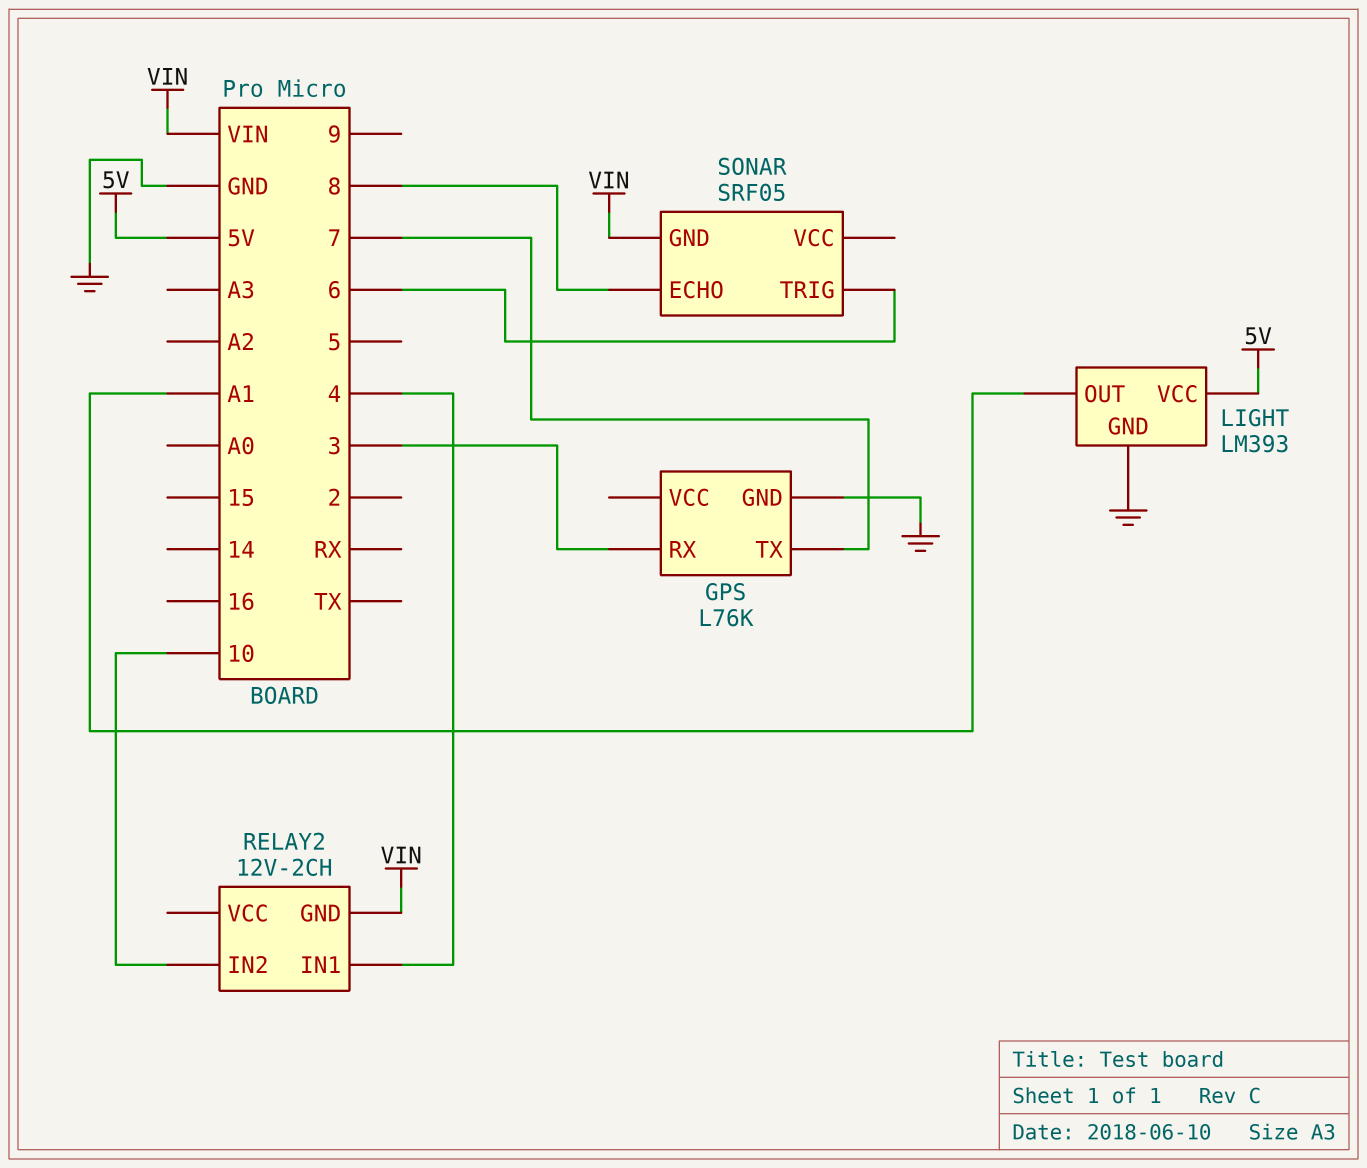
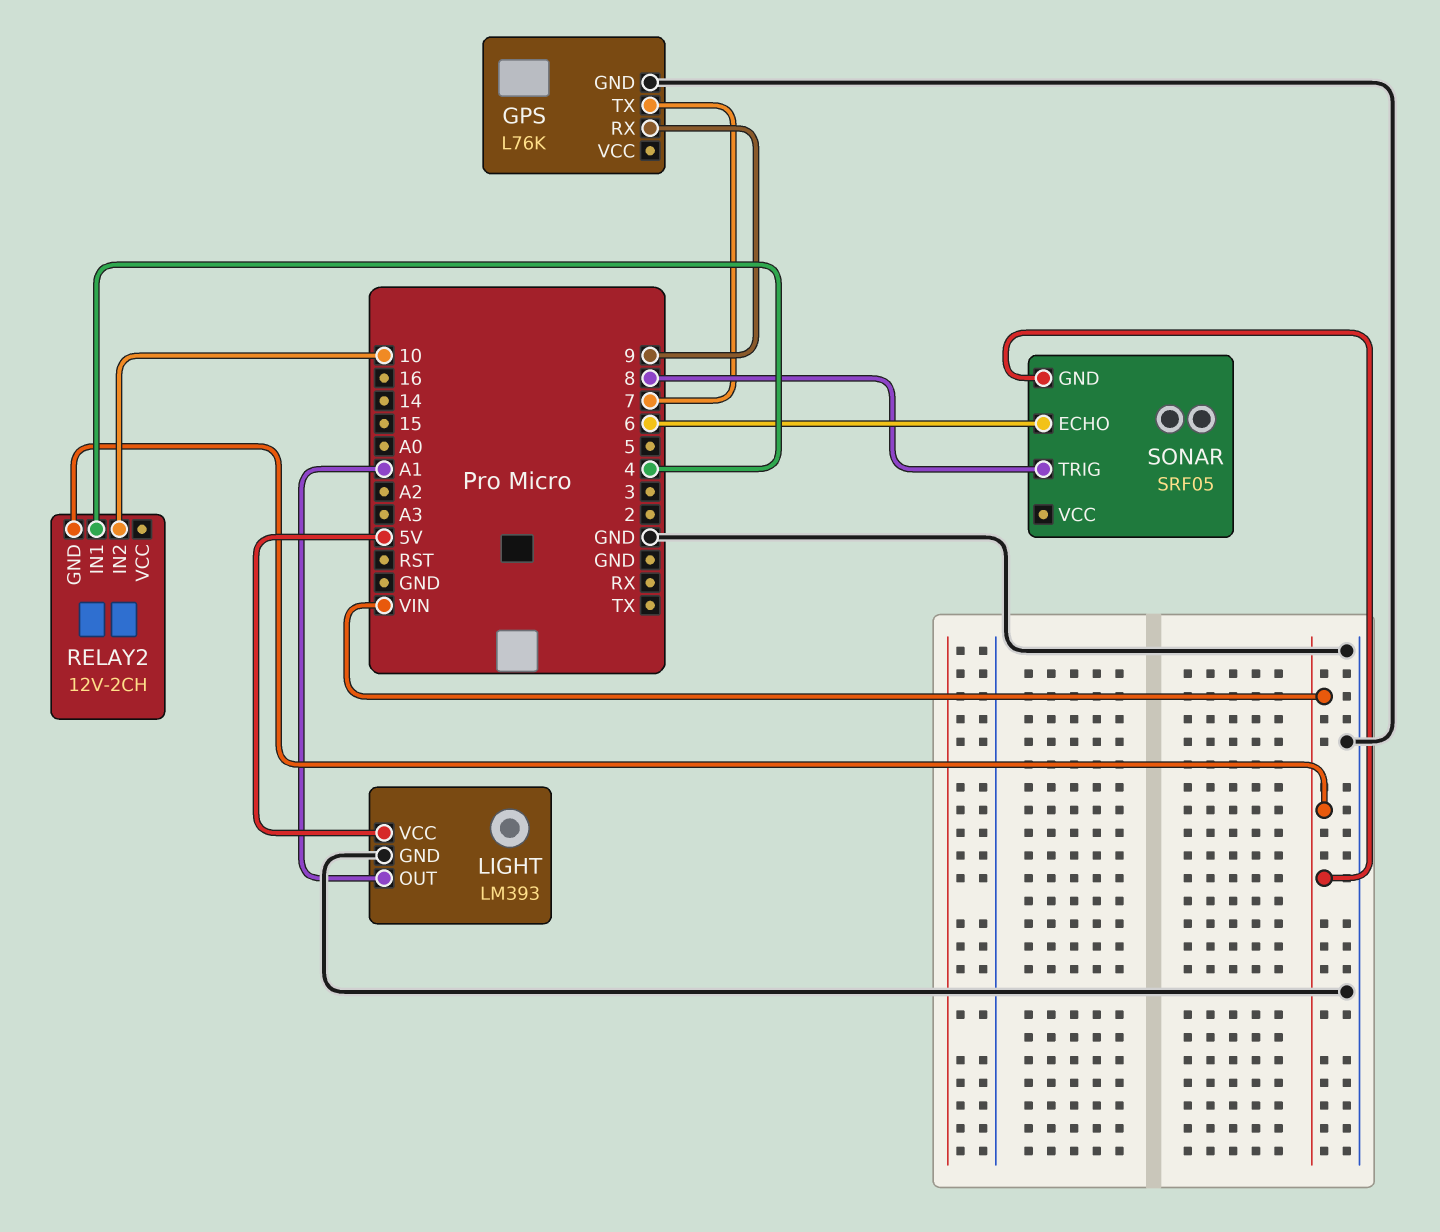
GPS pin RX: 3 -> 9
SONAR pin ECHO: 8 -> 6
SONAR pin TRIG: 6 -> 8

